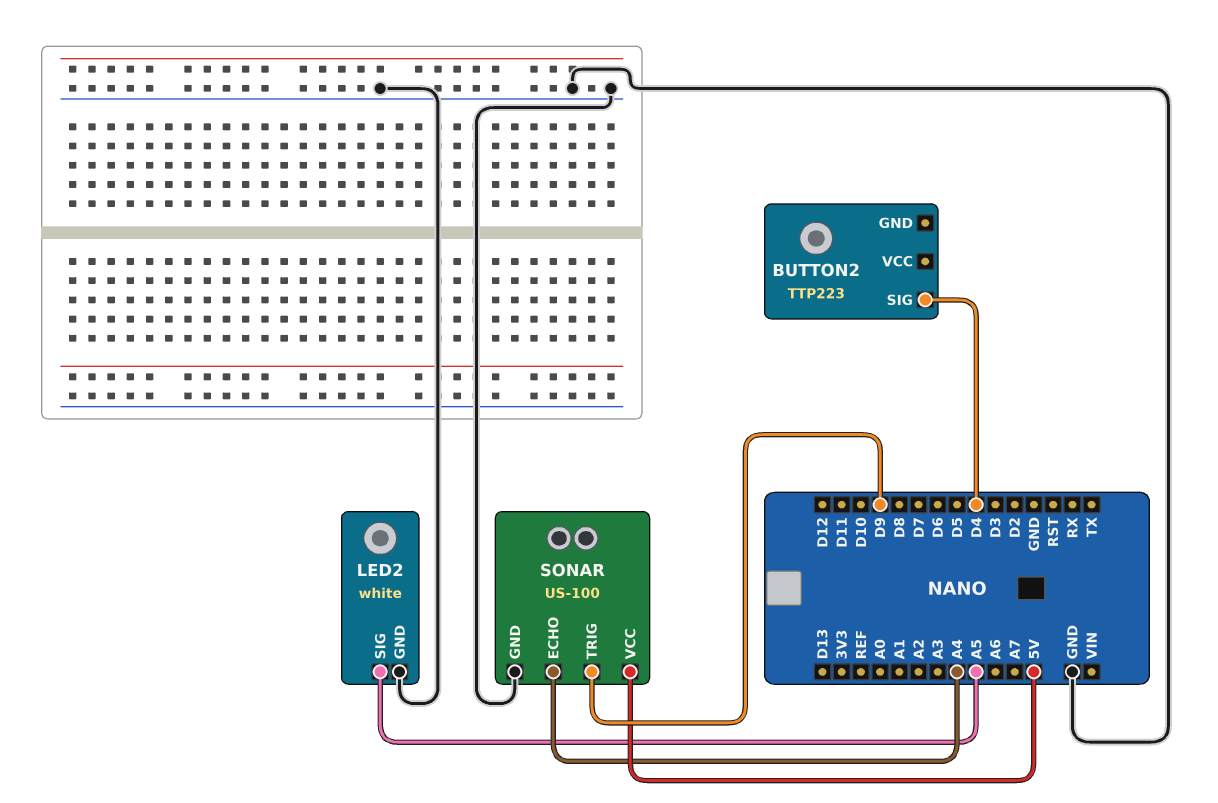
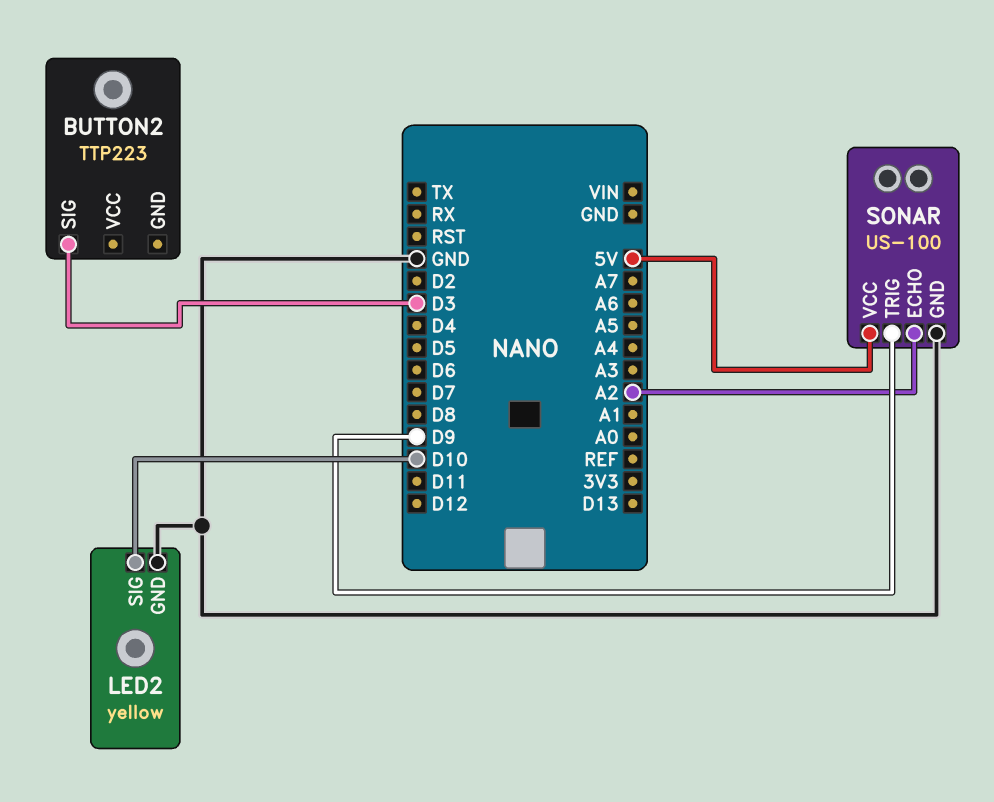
BUTTON2 pin SIG: D4 -> D3
LED2: white -> yellow
LED2 pin SIG: A5 -> D10
SONAR pin ECHO: A4 -> A2

